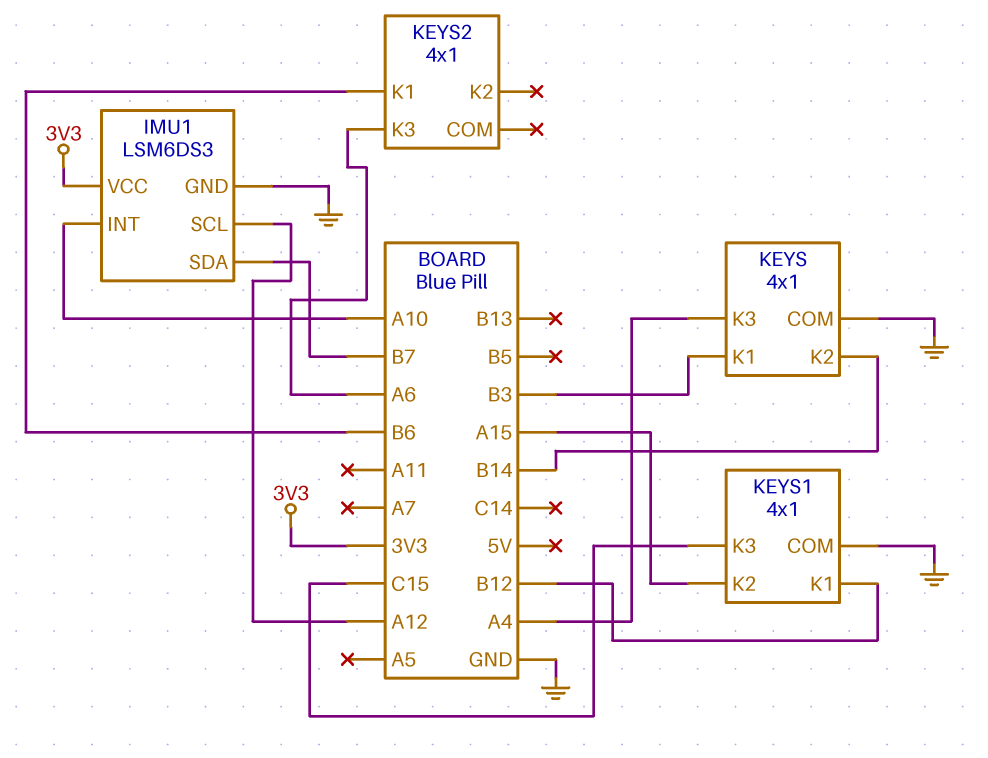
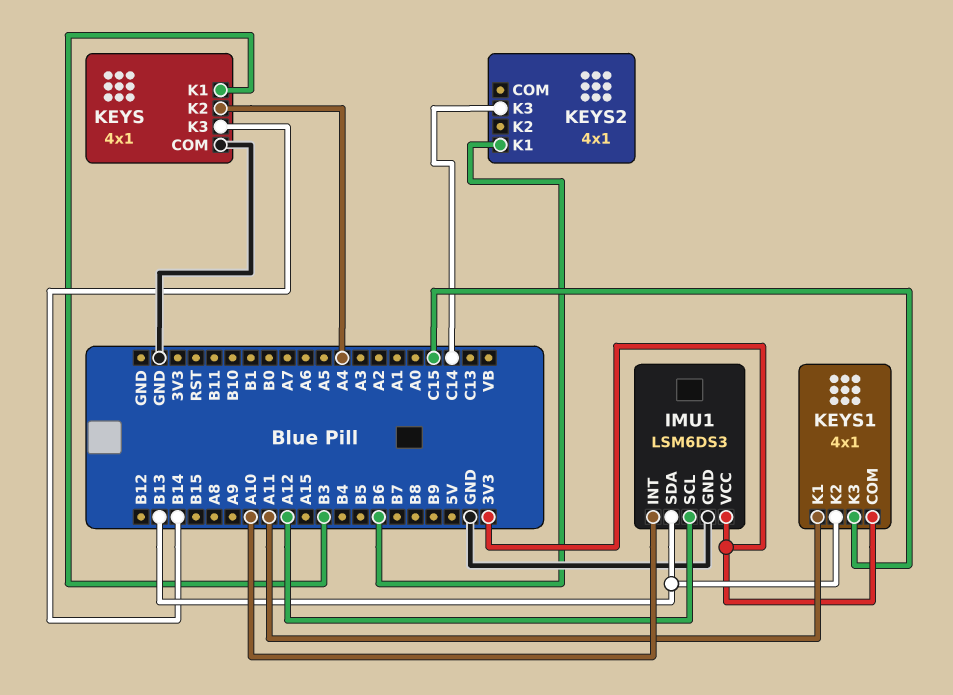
IMU1 pin SDA: B7 -> B13
KEYS pin K2: B14 -> A4
KEYS pin K3: A4 -> B14
KEYS1 pin COM: GND -> 3V3
KEYS1 pin K1: B12 -> A11
KEYS1 pin K2: A15 -> B13
KEYS2 pin K3: A6 -> C14

